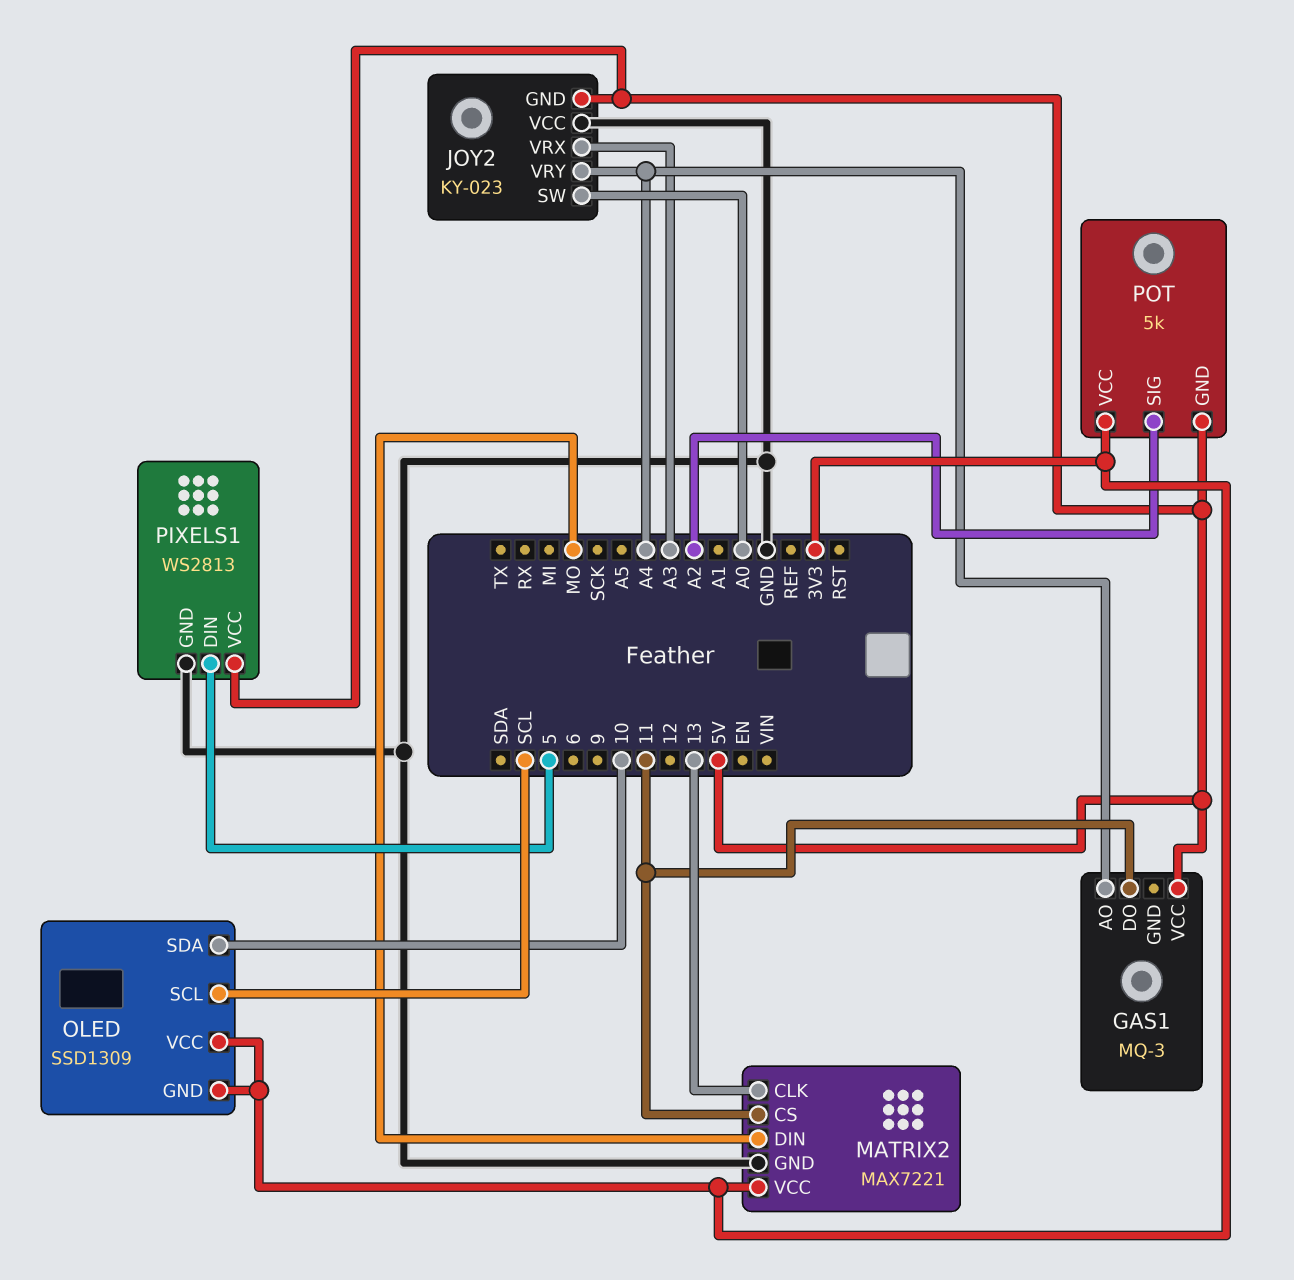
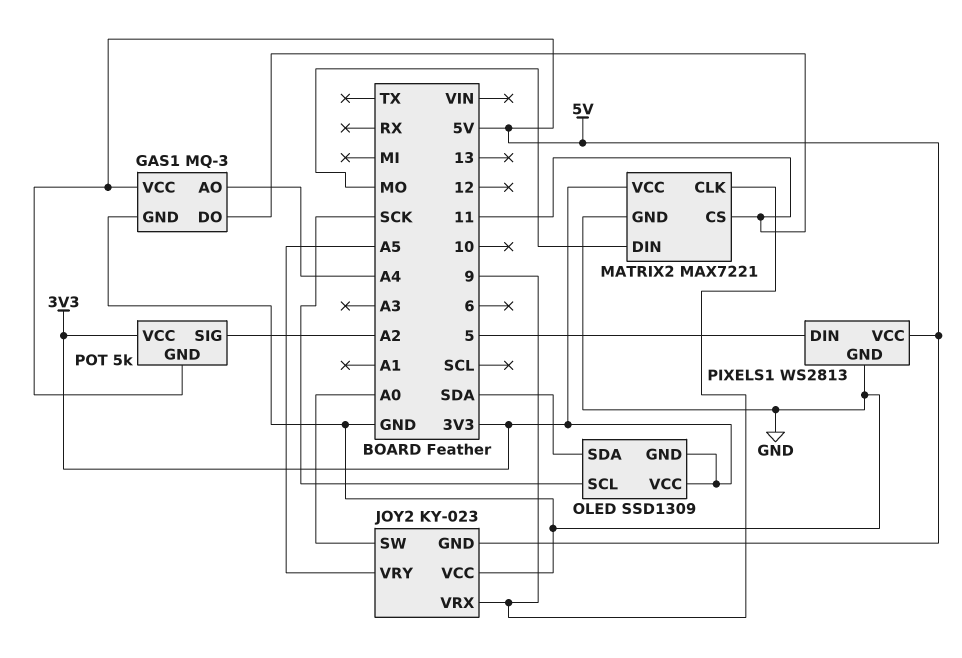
GAS1 pin GND: none -> GND
JOY2 pin VRX: A3 -> 9
JOY2 pin VRY: A4 -> A5
MATRIX2 pin CLK: 13 -> 9
OLED pin SCL: SCL -> SCK
OLED pin SDA: 10 -> SDA

